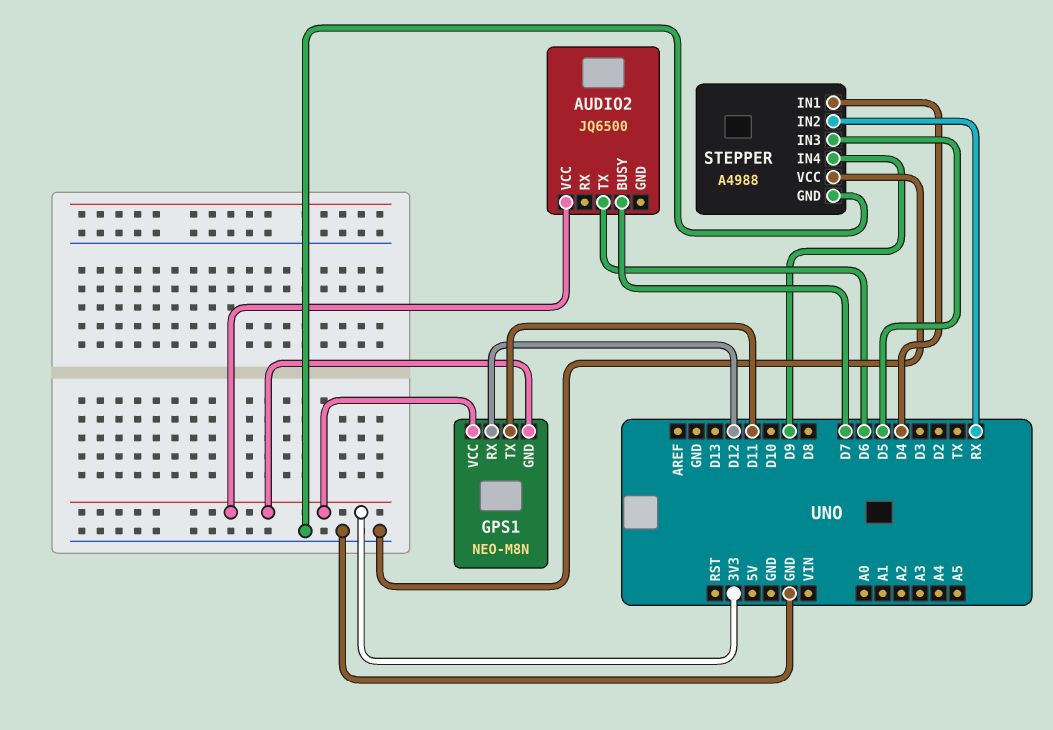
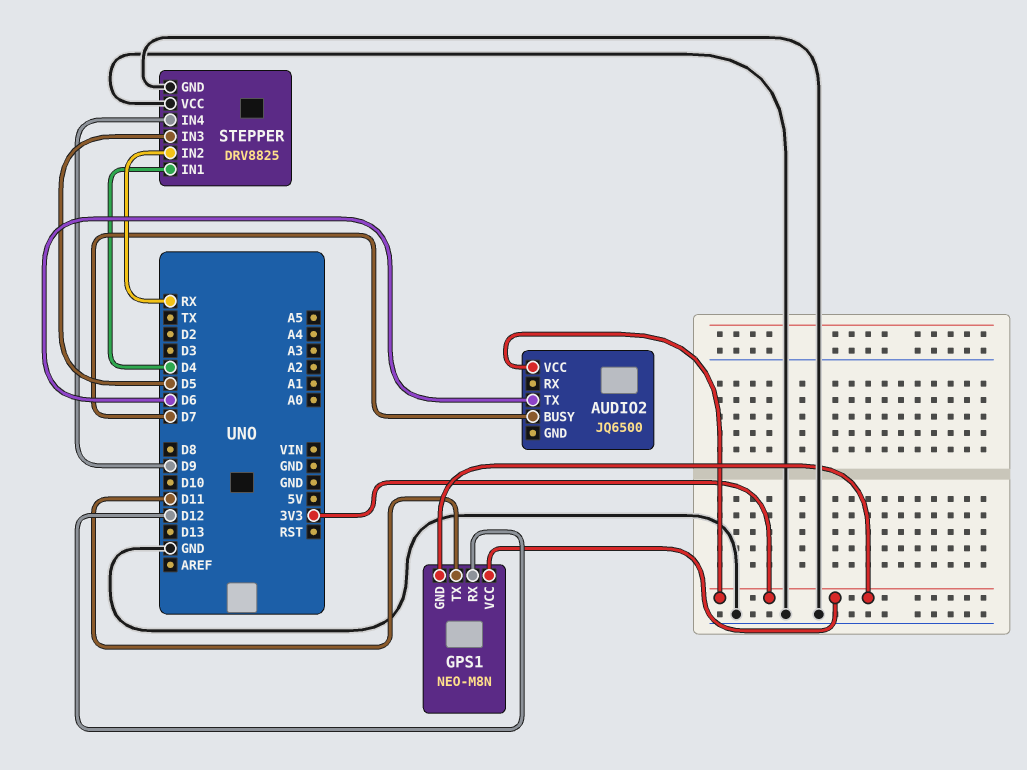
STEPPER: A4988 -> DRV8825

